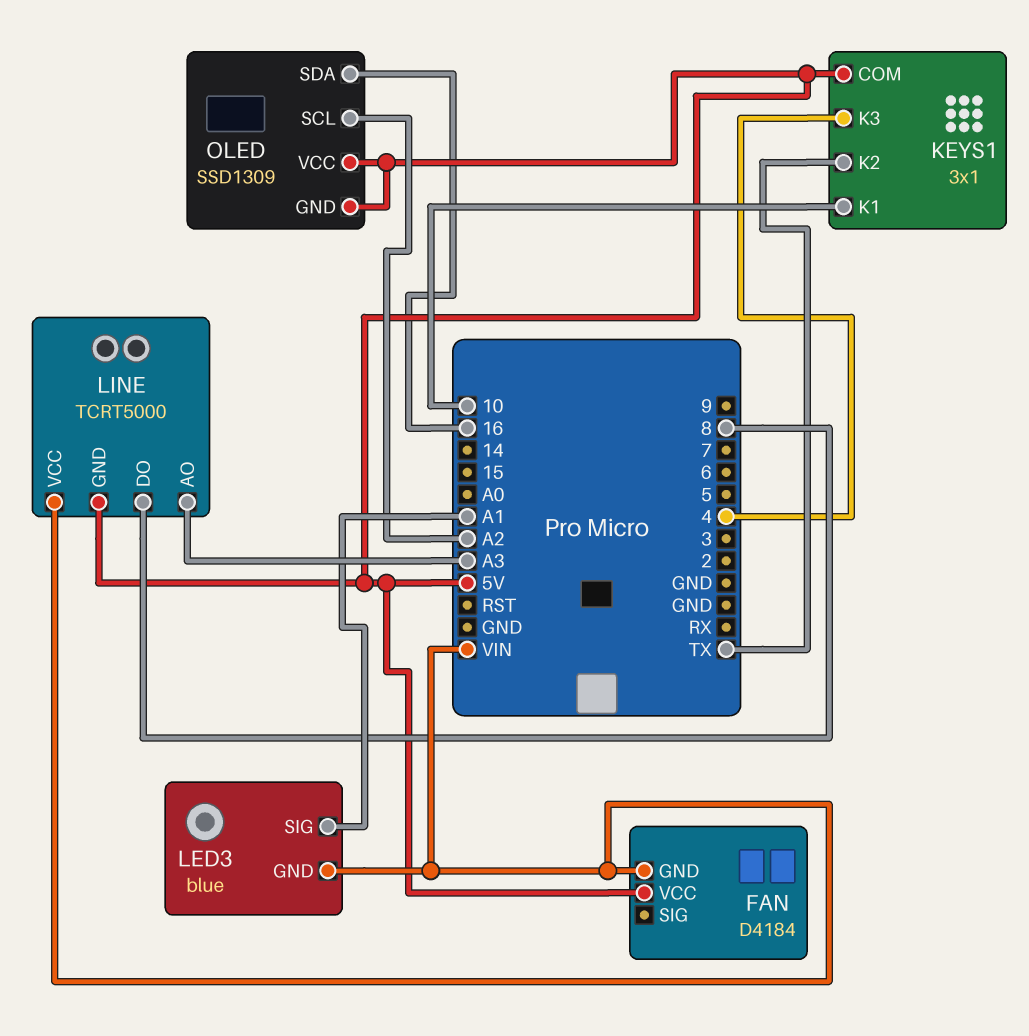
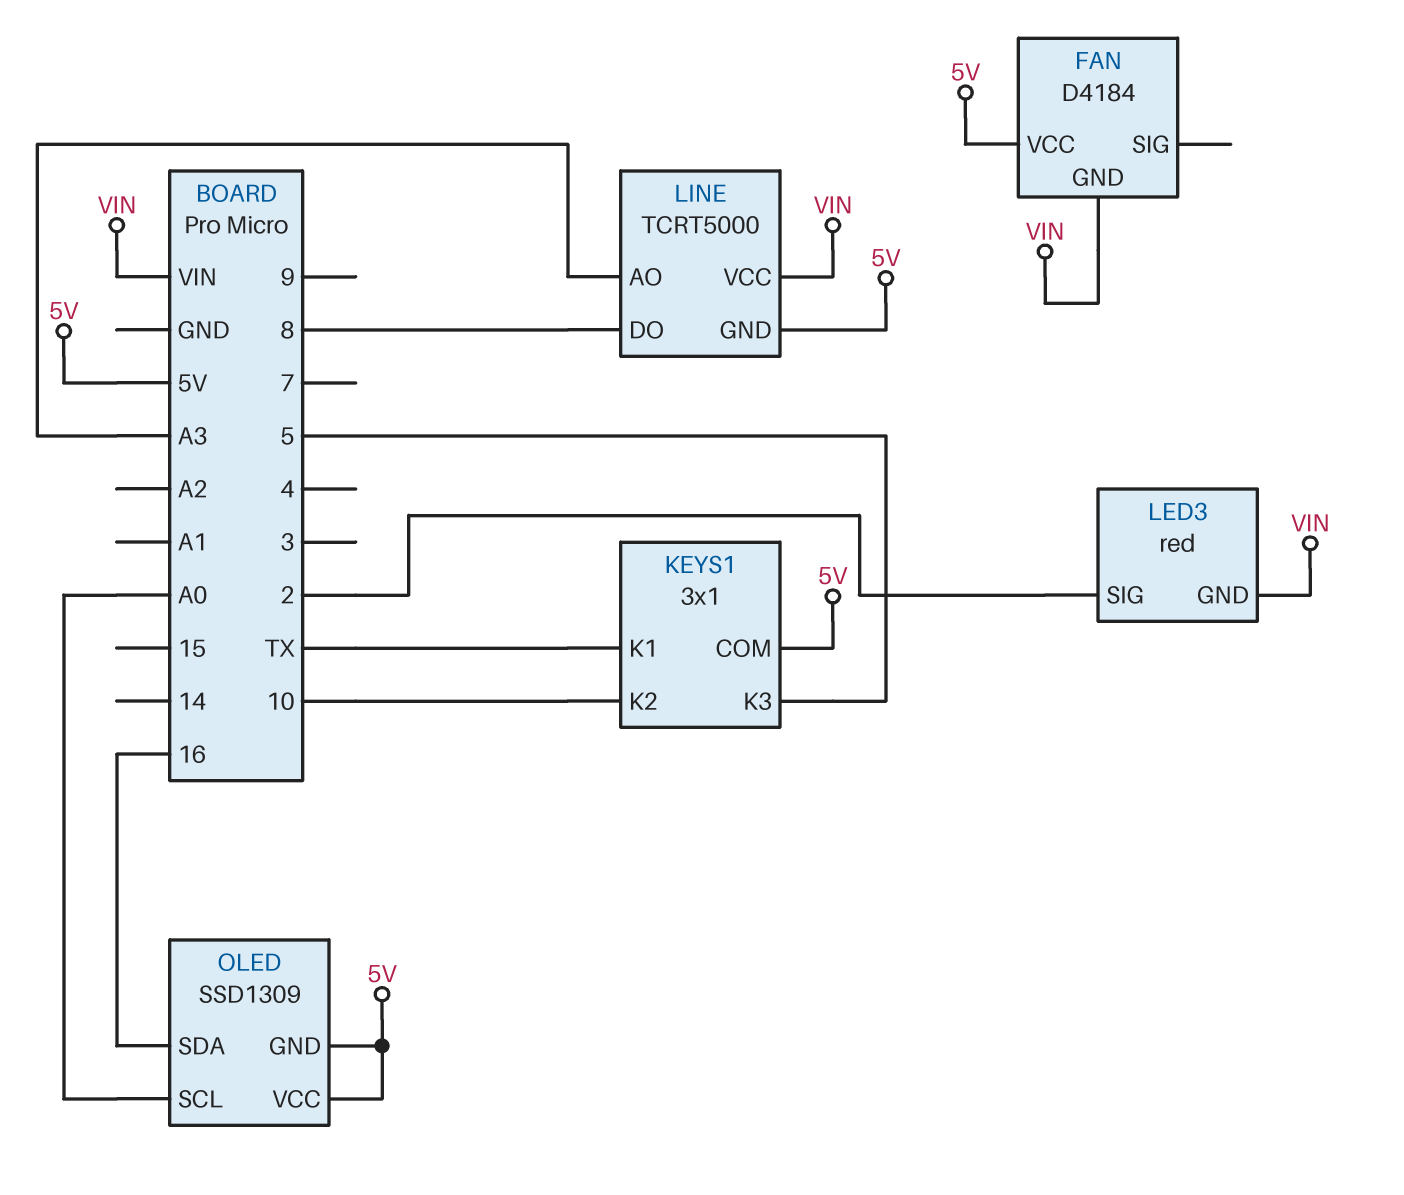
KEYS1 pin K1: 10 -> TX
KEYS1 pin K2: TX -> 10
KEYS1 pin K3: 4 -> 5
LED3: blue -> red
LED3 pin SIG: A1 -> 2
OLED pin SCL: A2 -> A0

